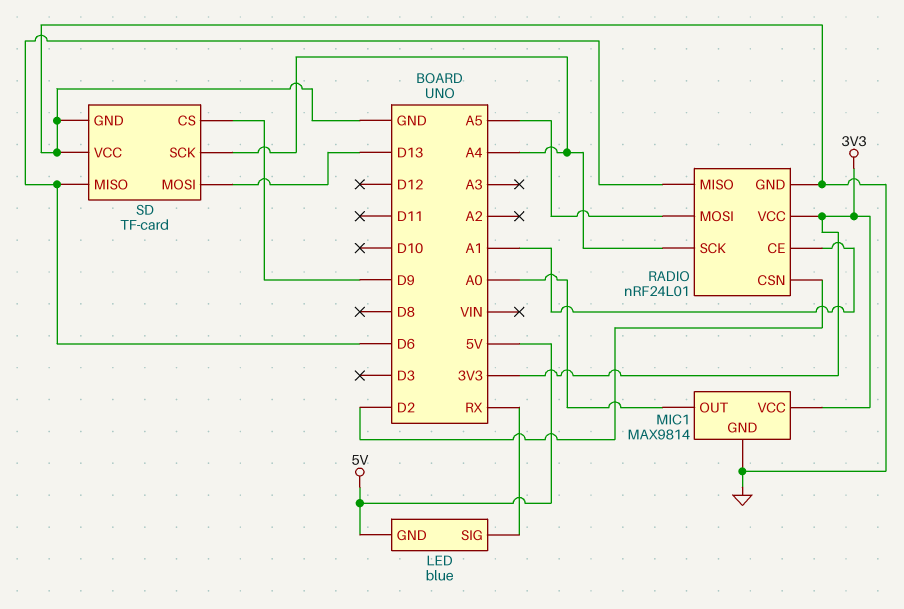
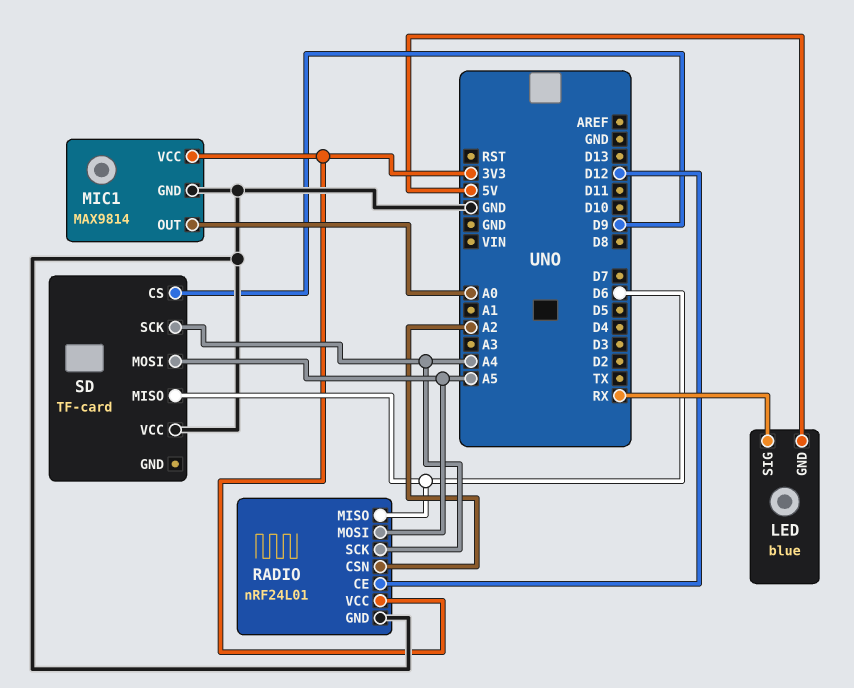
RADIO pin CE: A1 -> D12
RADIO pin CSN: D2 -> A2
SD pin GND: GND -> none
SD pin MOSI: D13 -> A5

